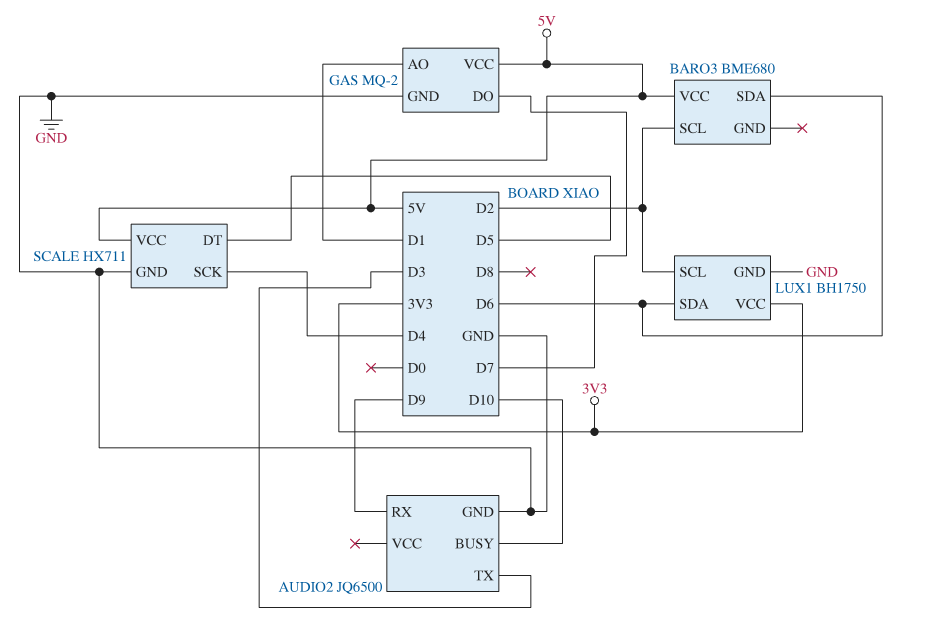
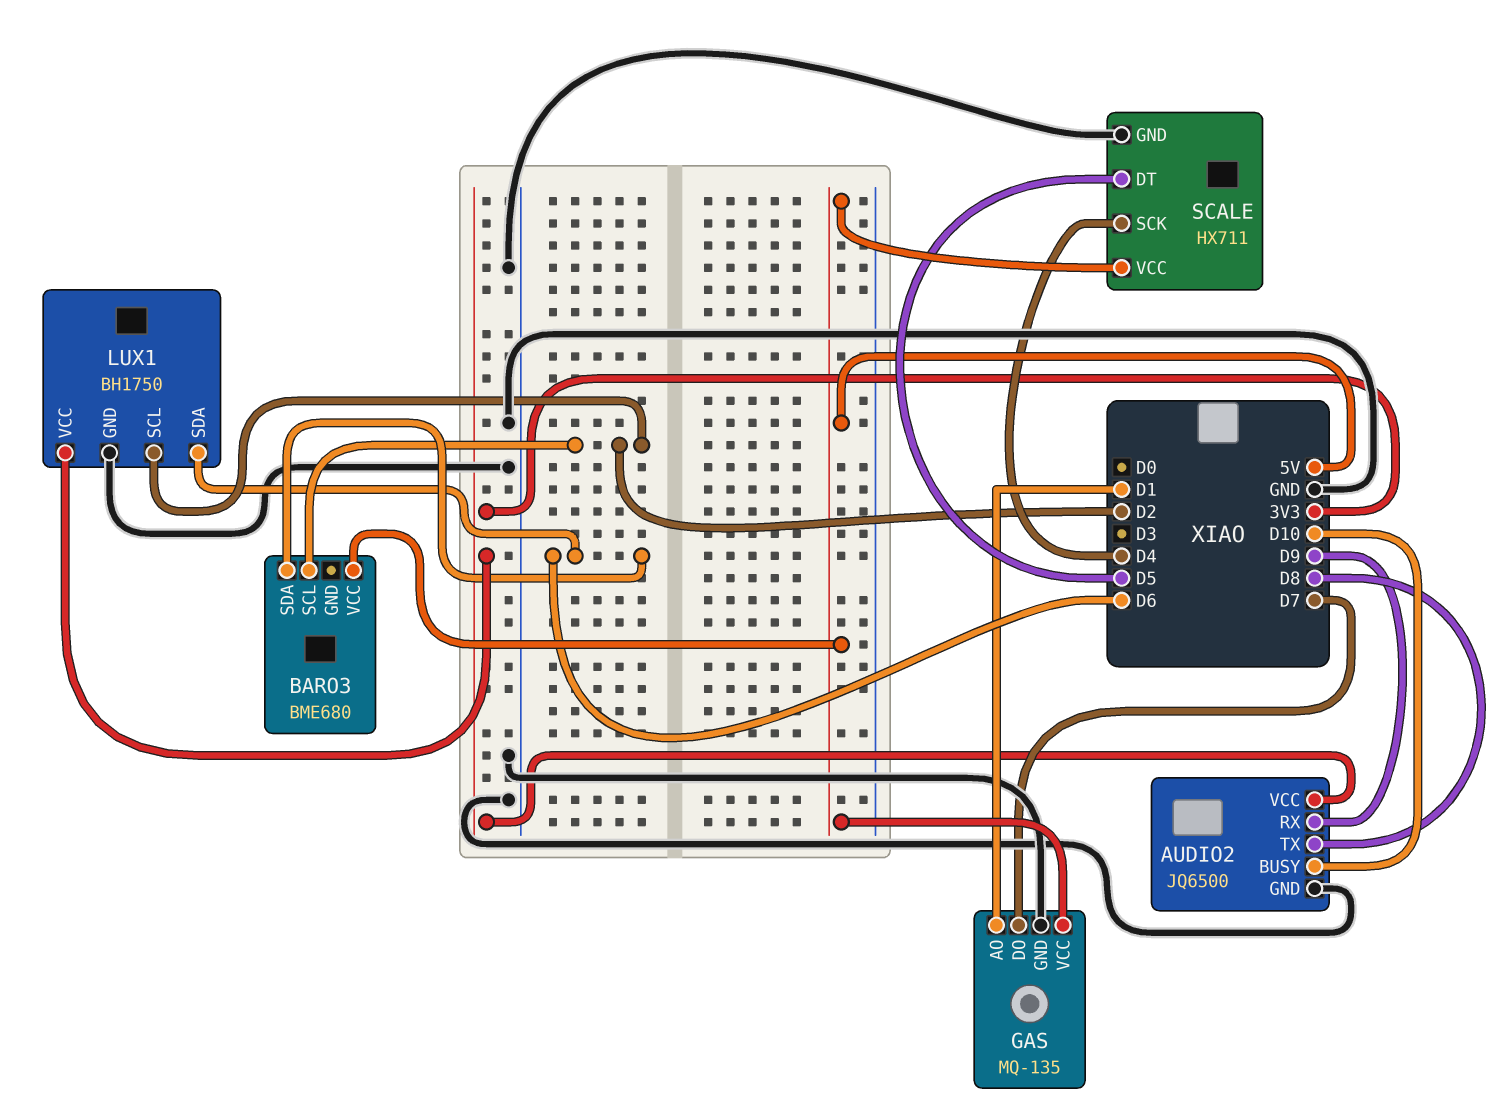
AUDIO2 pin TX: D3 -> D8
AUDIO2 pin VCC: none -> 3V3
GAS: MQ-2 -> MQ-135

